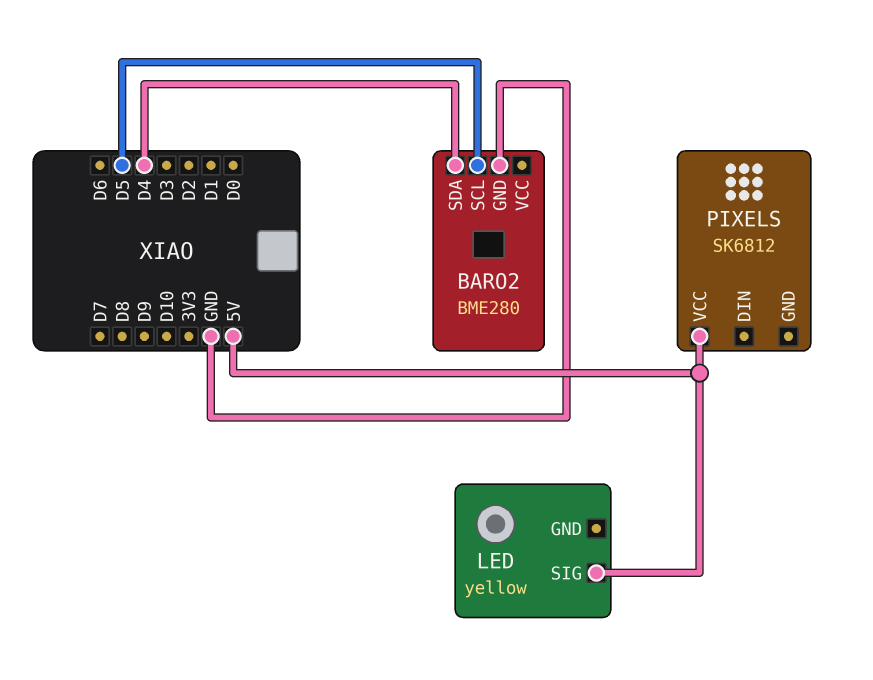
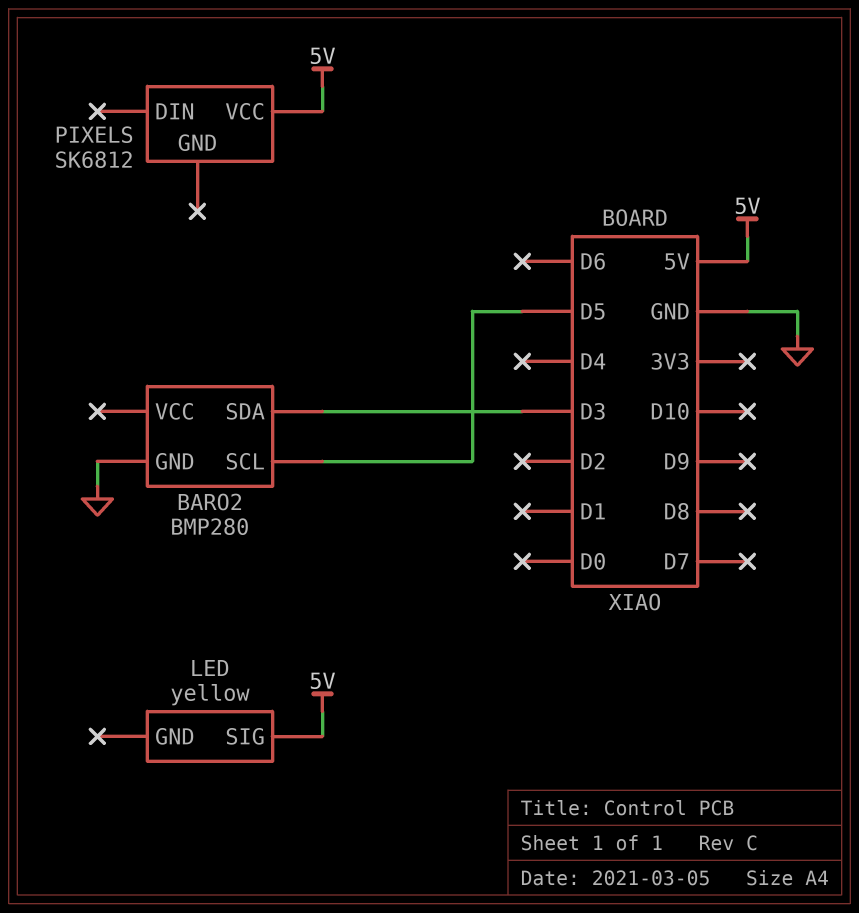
BARO2: BME280 -> BMP280
BARO2 pin SDA: D4 -> D3

